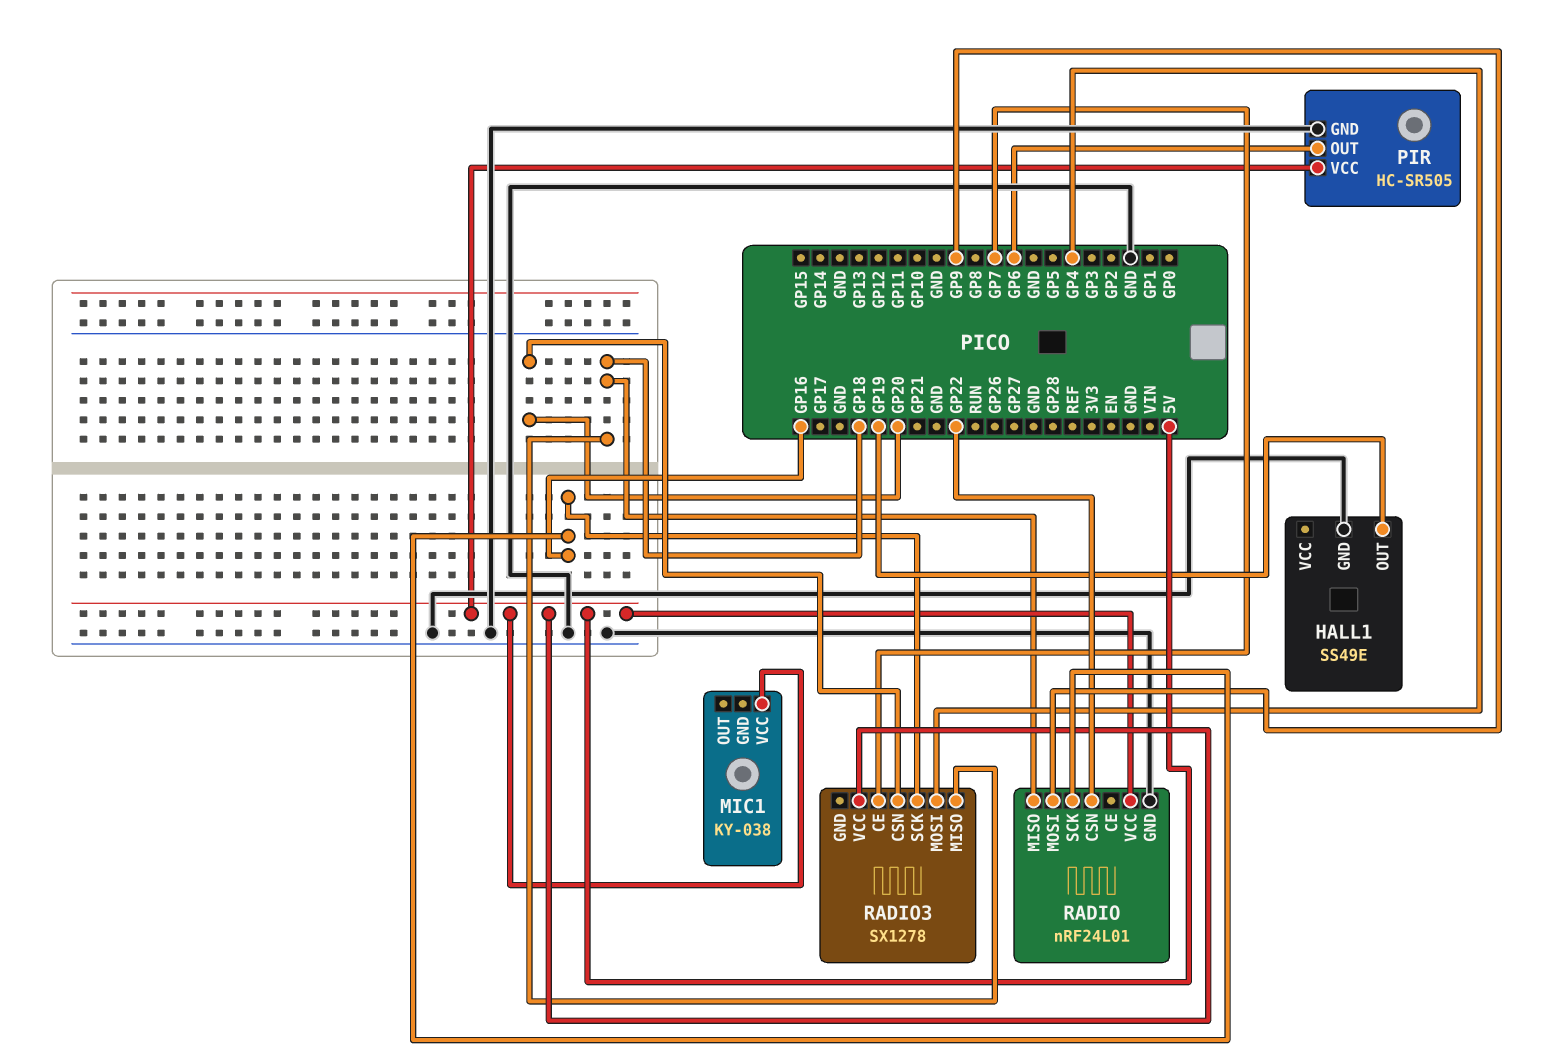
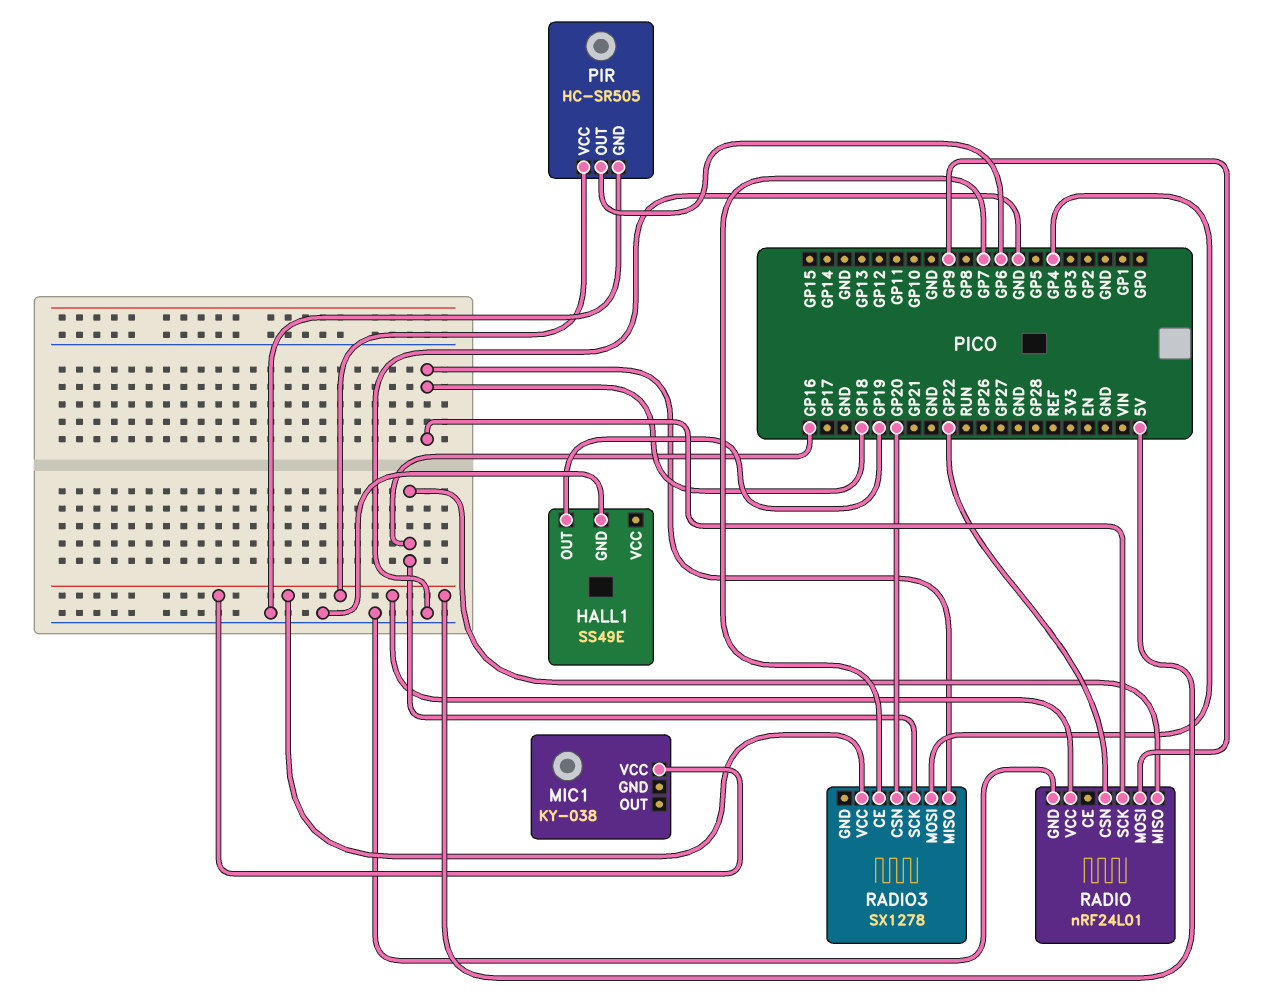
RADIO pin MISO: GP18 -> GP16
RADIO pin SCK: GP16 -> GP18

